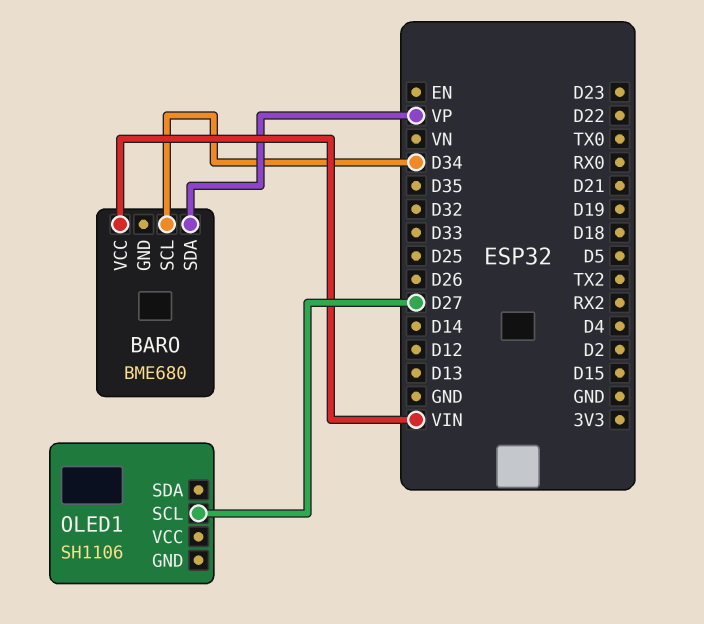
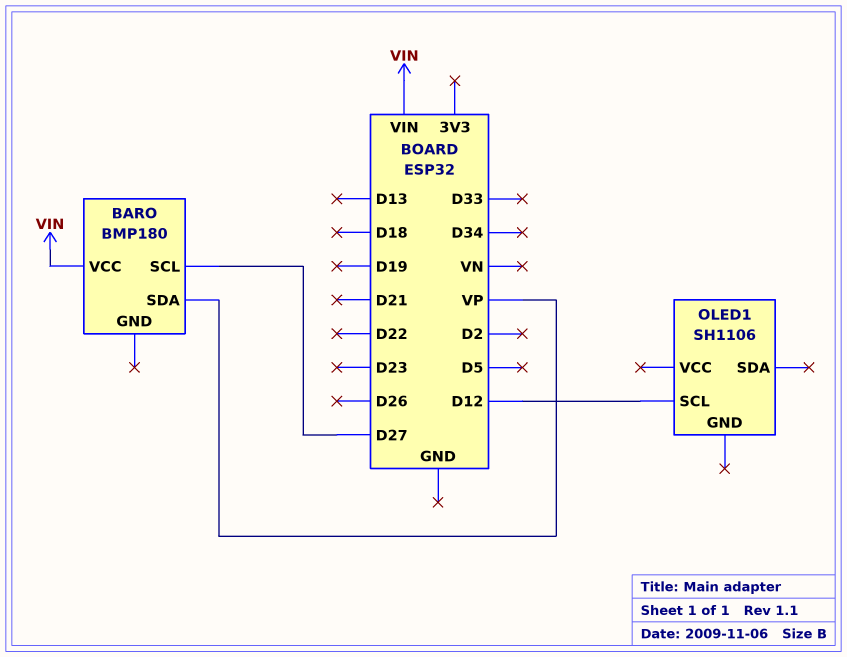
BARO: BME680 -> BMP180
BARO pin SCL: D34 -> D27
OLED1 pin SCL: D27 -> D12

